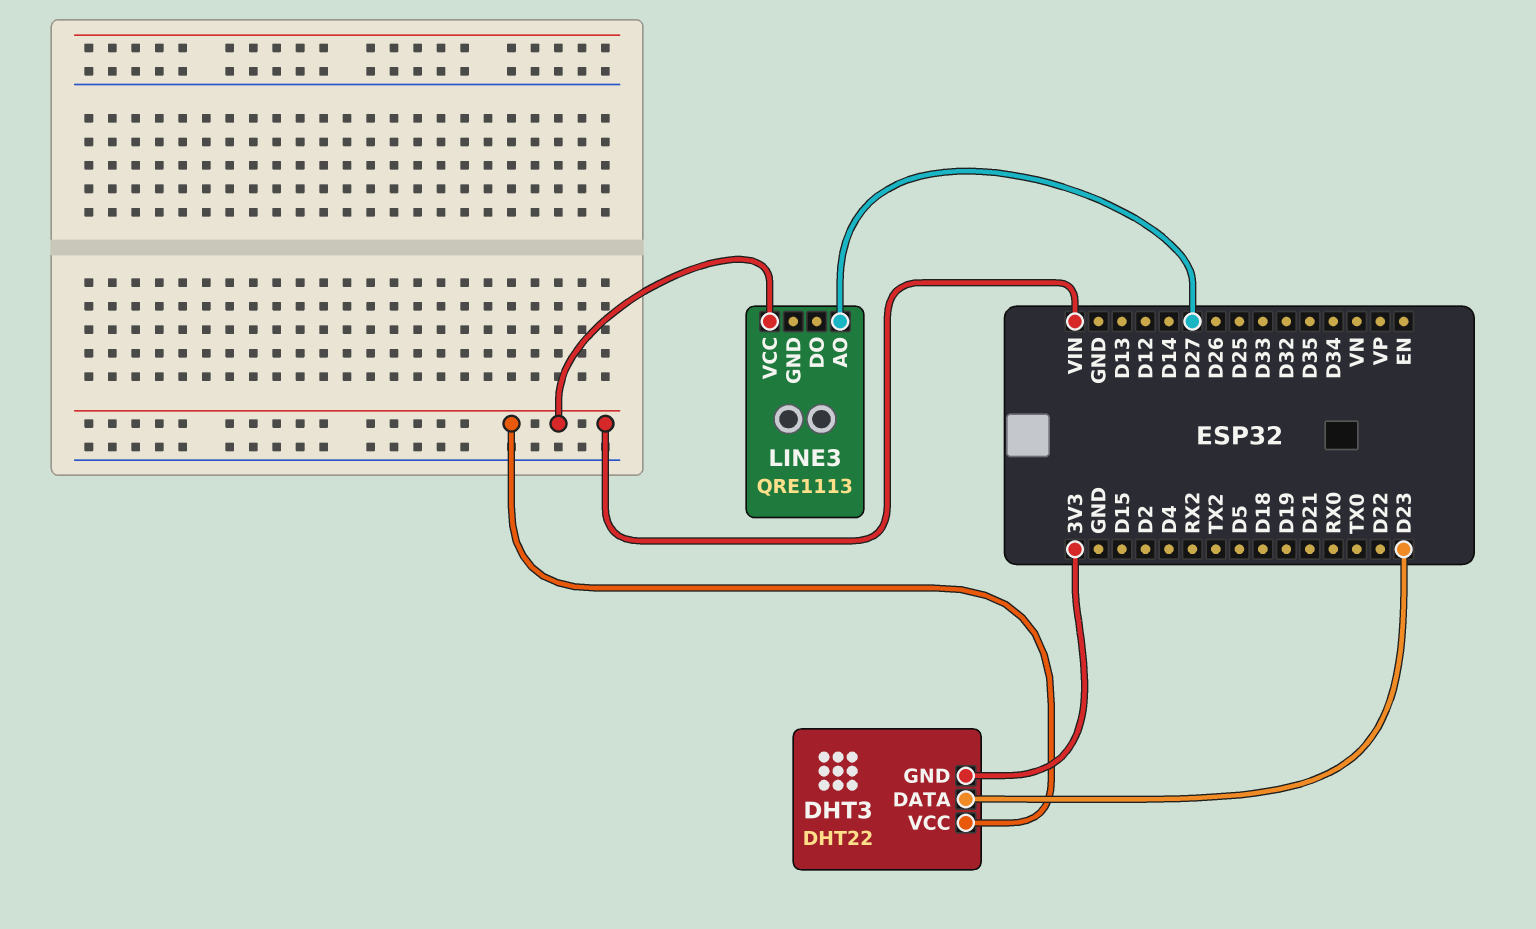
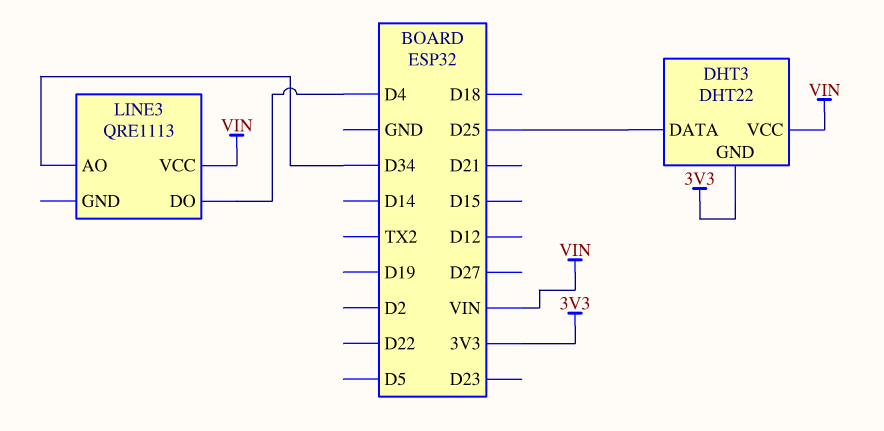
DHT3 pin DATA: D23 -> D25
LINE3 pin AO: D27 -> D34
LINE3 pin DO: none -> D4

